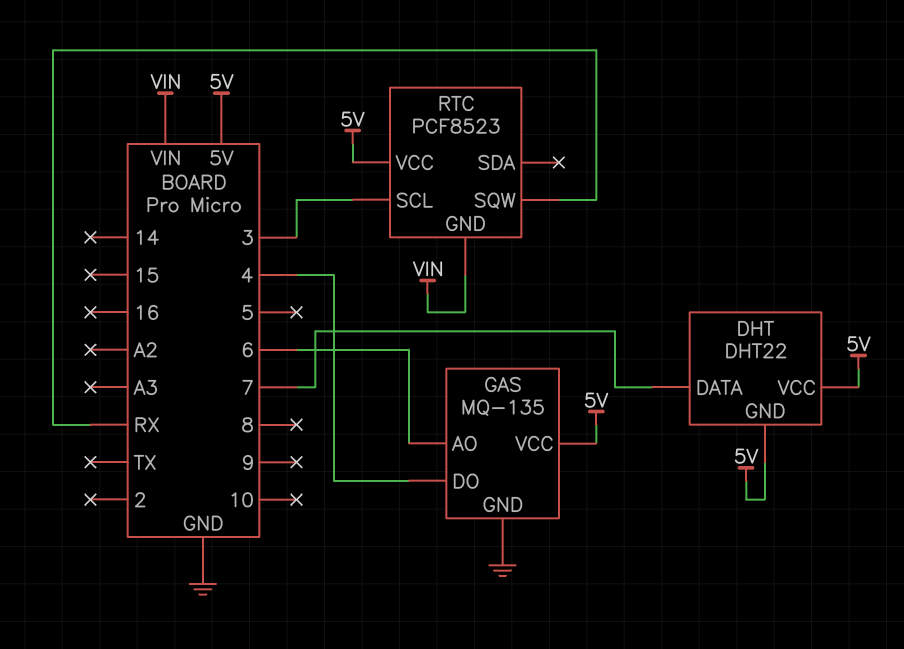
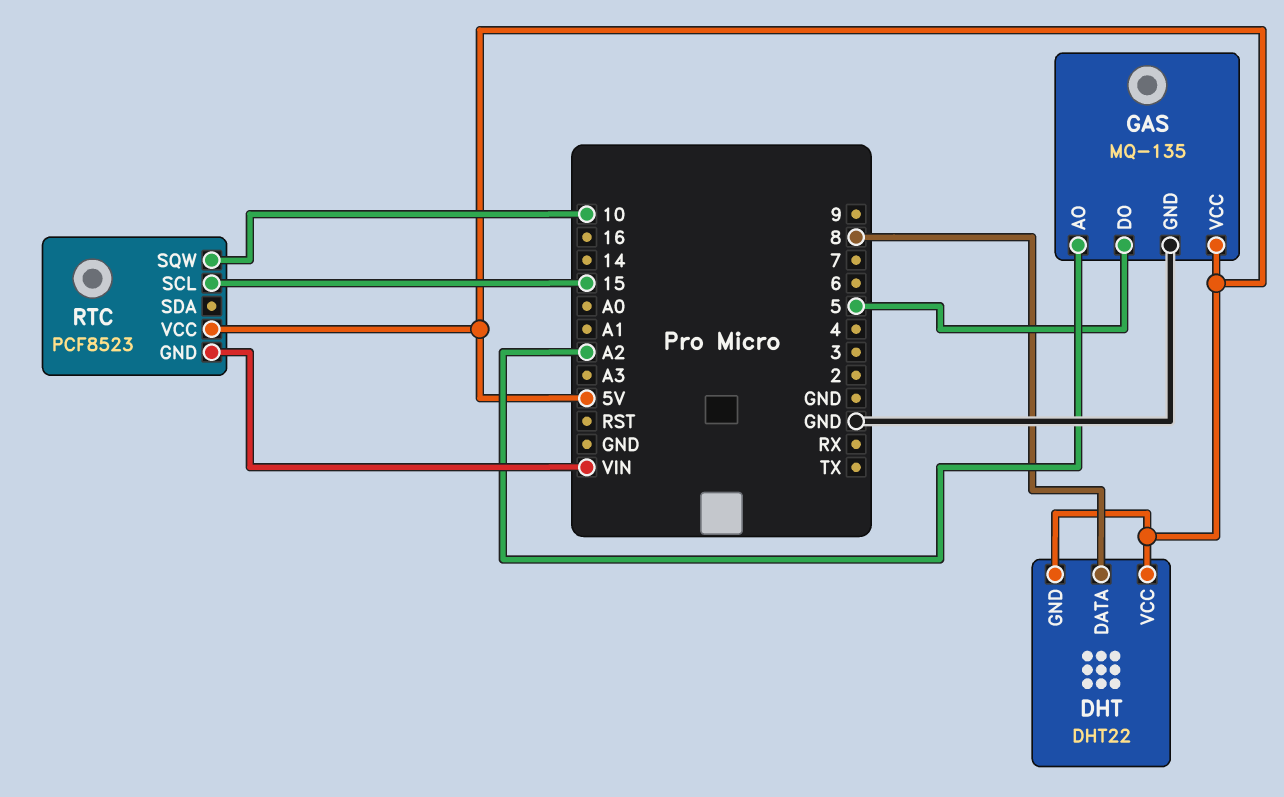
DHT pin DATA: 7 -> 8
GAS pin AO: 6 -> A2
GAS pin DO: 4 -> 5
RTC pin SCL: 3 -> 15
RTC pin SQW: RX -> 10

